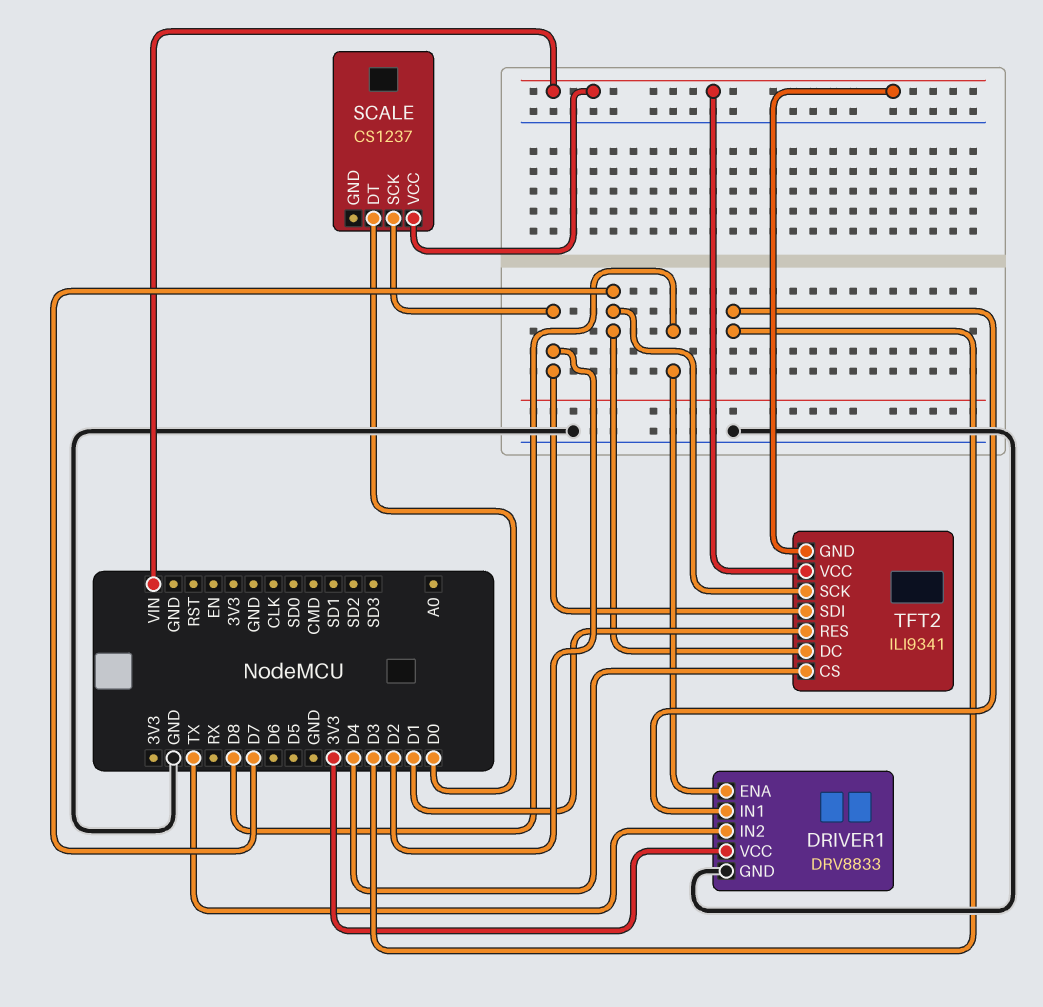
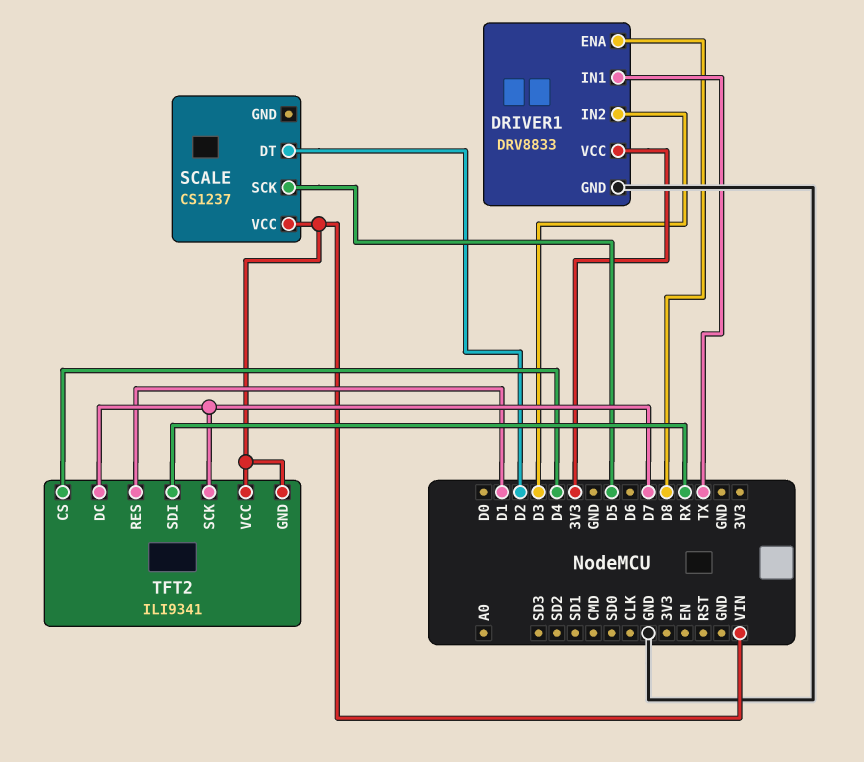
DRIVER1 pin IN1: D3 -> TX
DRIVER1 pin IN2: TX -> D3
SCALE pin DT: D0 -> D2
SCALE pin SCK: D2 -> D5
TFT2 pin SDI: D2 -> RX

